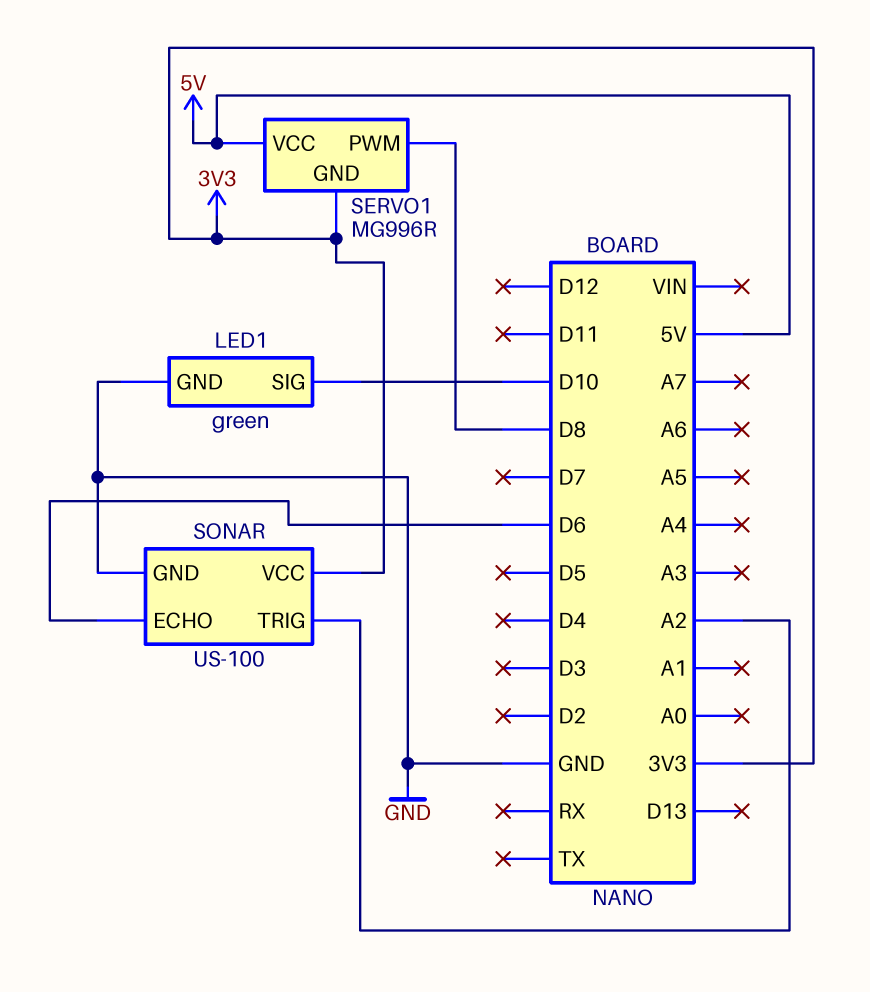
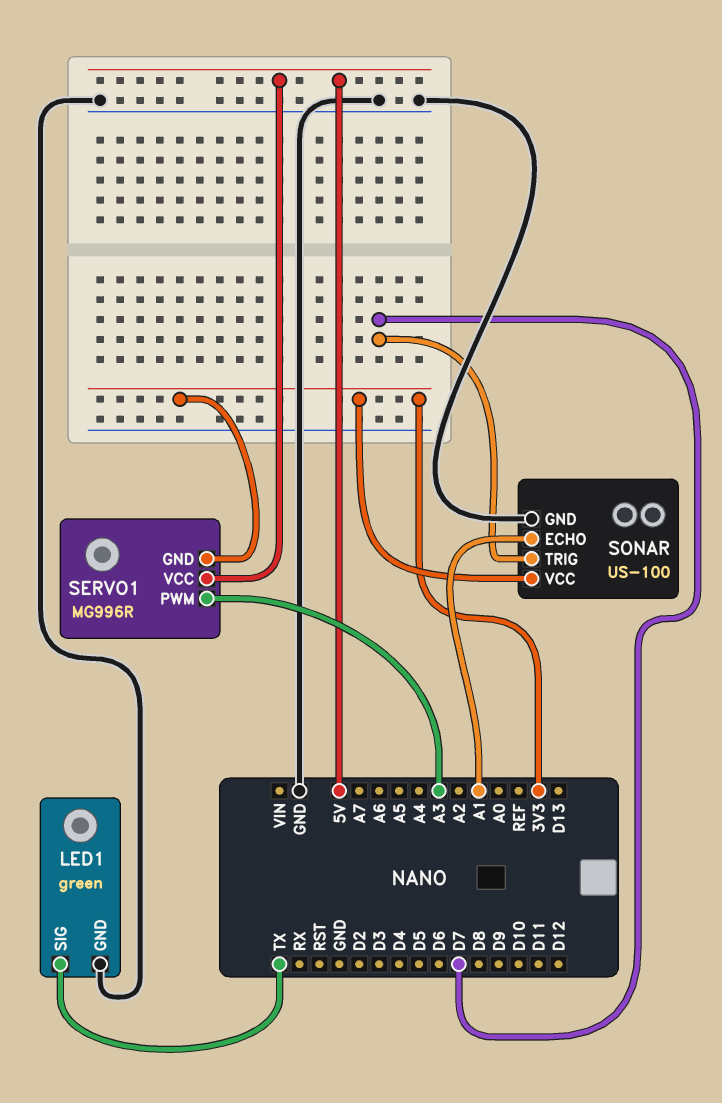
LED1 pin SIG: D10 -> TX
SERVO1 pin PWM: D8 -> A3
SONAR pin ECHO: D6 -> A1
SONAR pin TRIG: A2 -> D7

